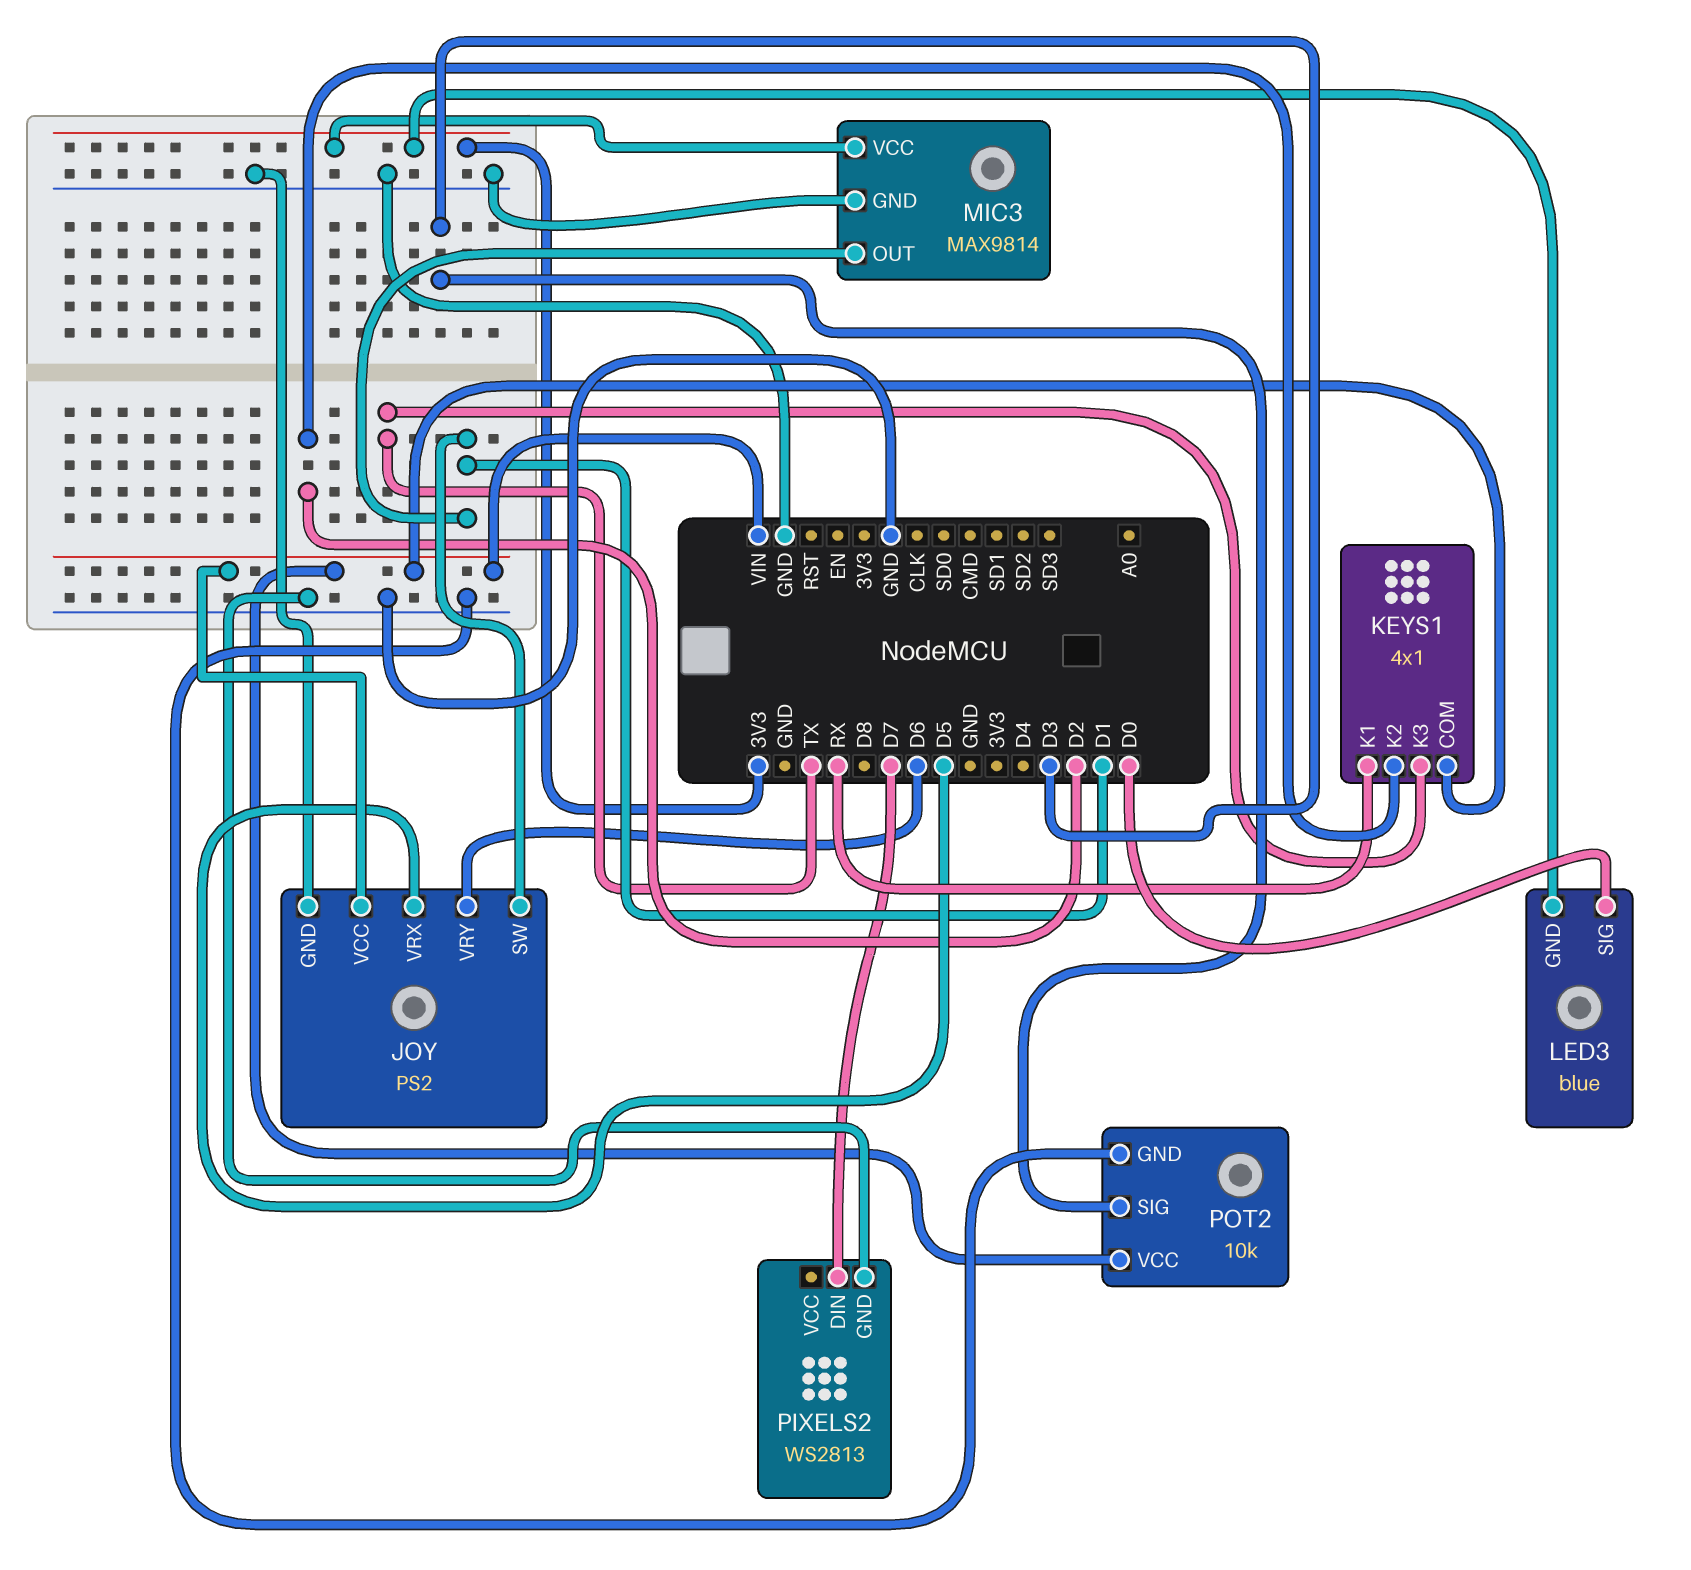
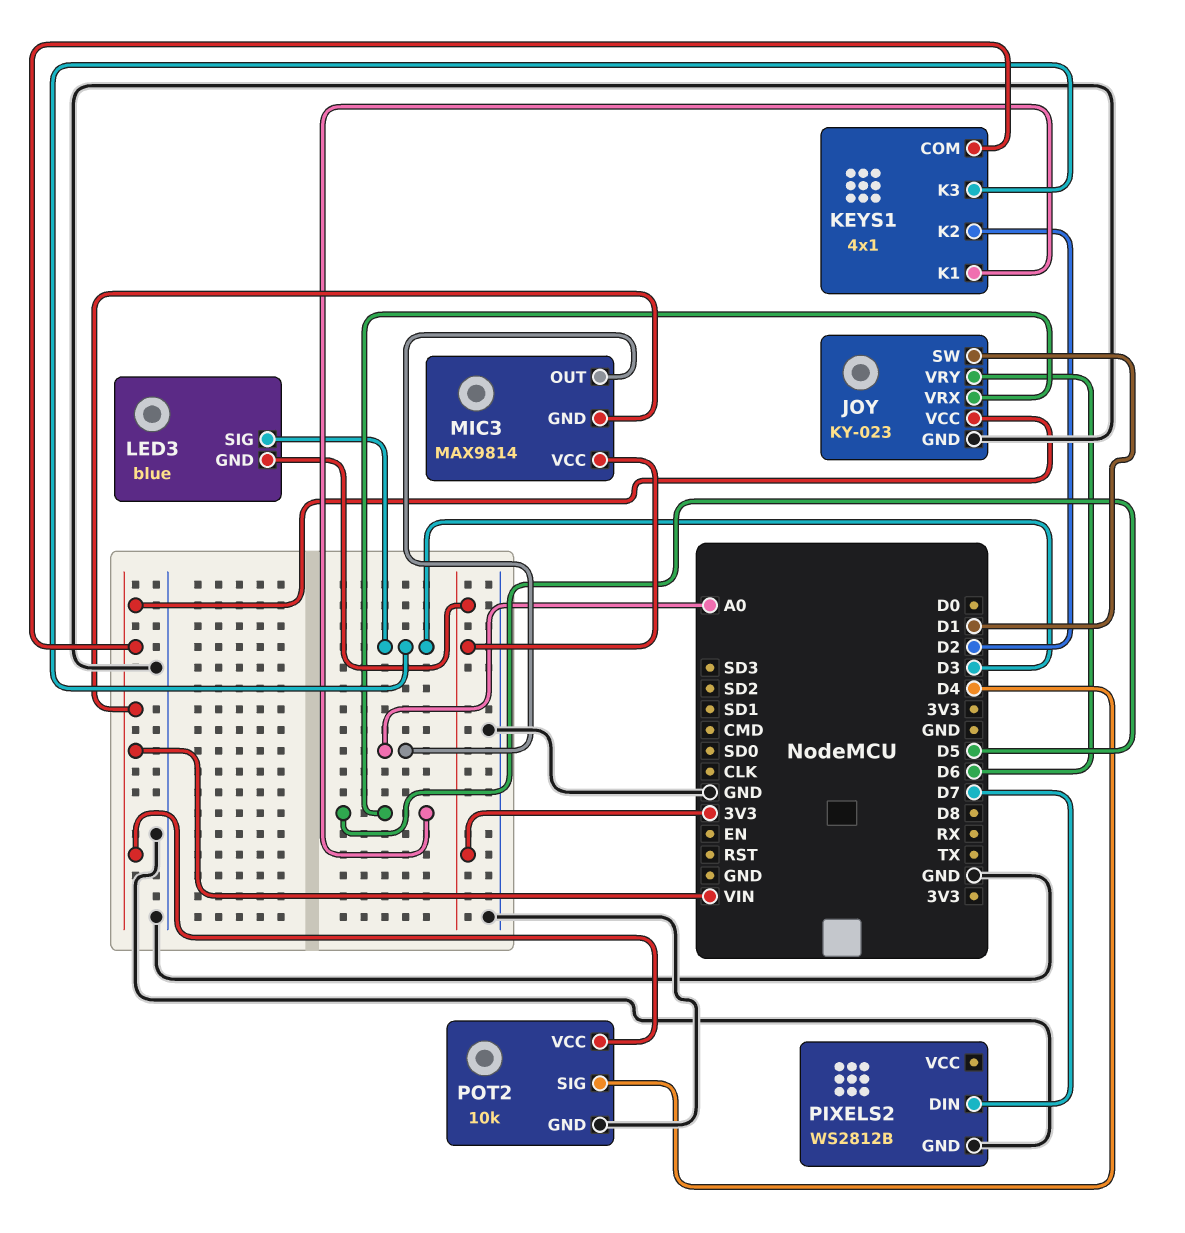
JOY: PS2 -> KY-023
KEYS1 pin K1: RX -> D5
KEYS1 pin K3: TX -> D3
LED3 pin SIG: D0 -> D3
MIC3 pin GND: GND -> VIN
MIC3 pin OUT: D1 -> A0
PIXELS2: WS2813 -> WS2812B
POT2 pin SIG: D3 -> D4

